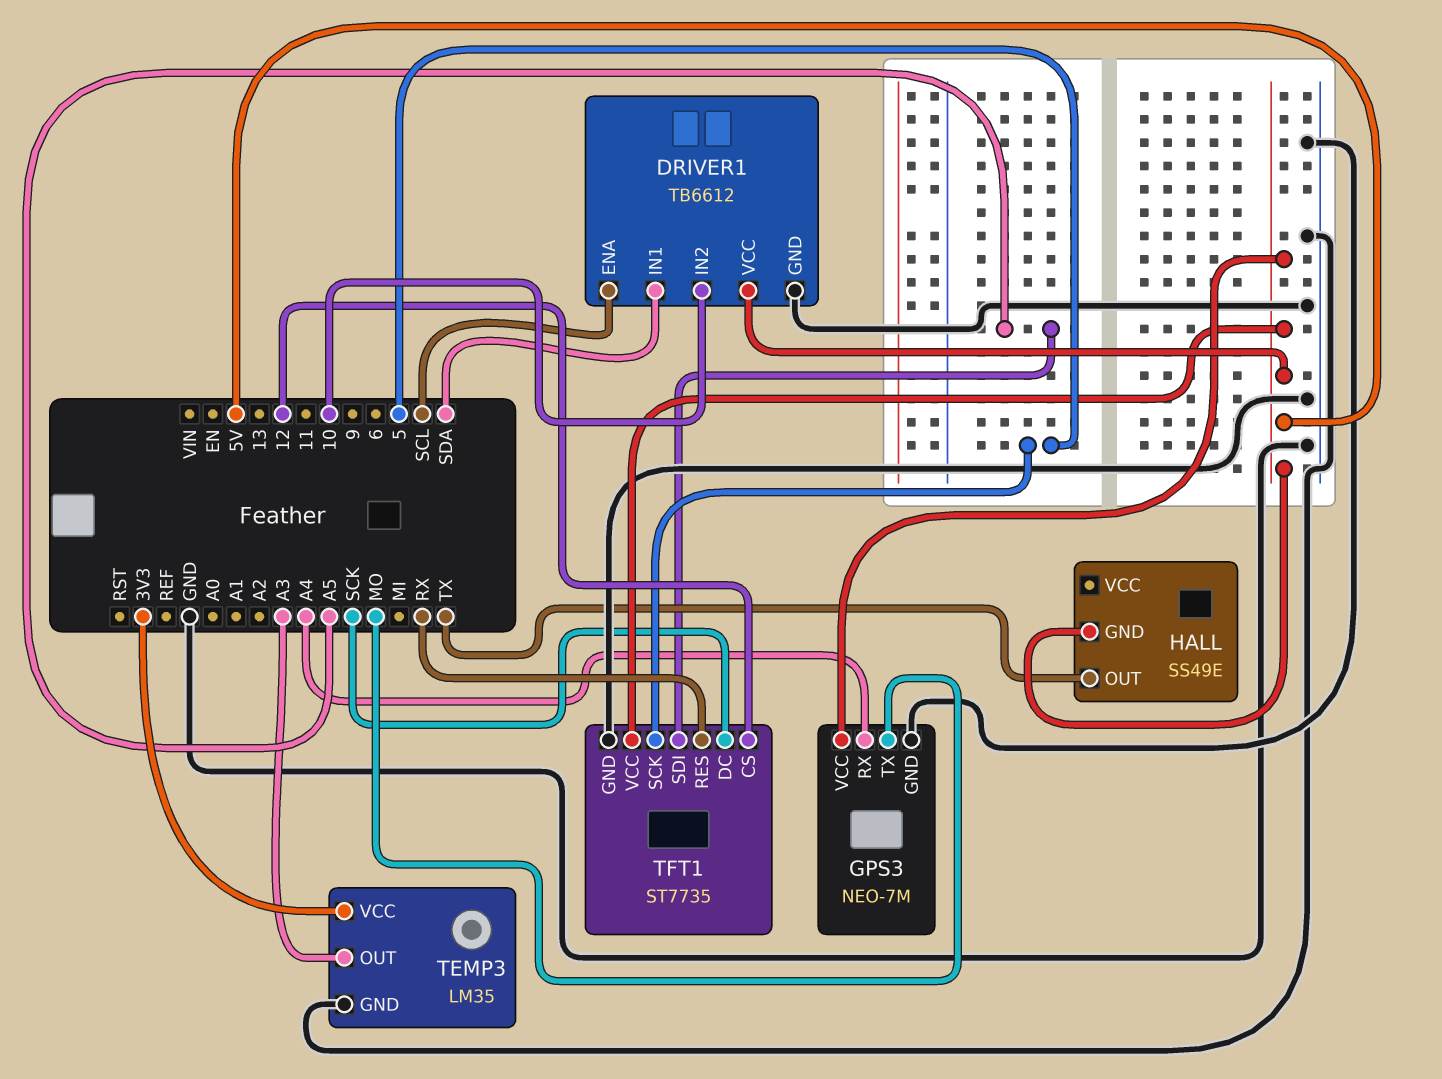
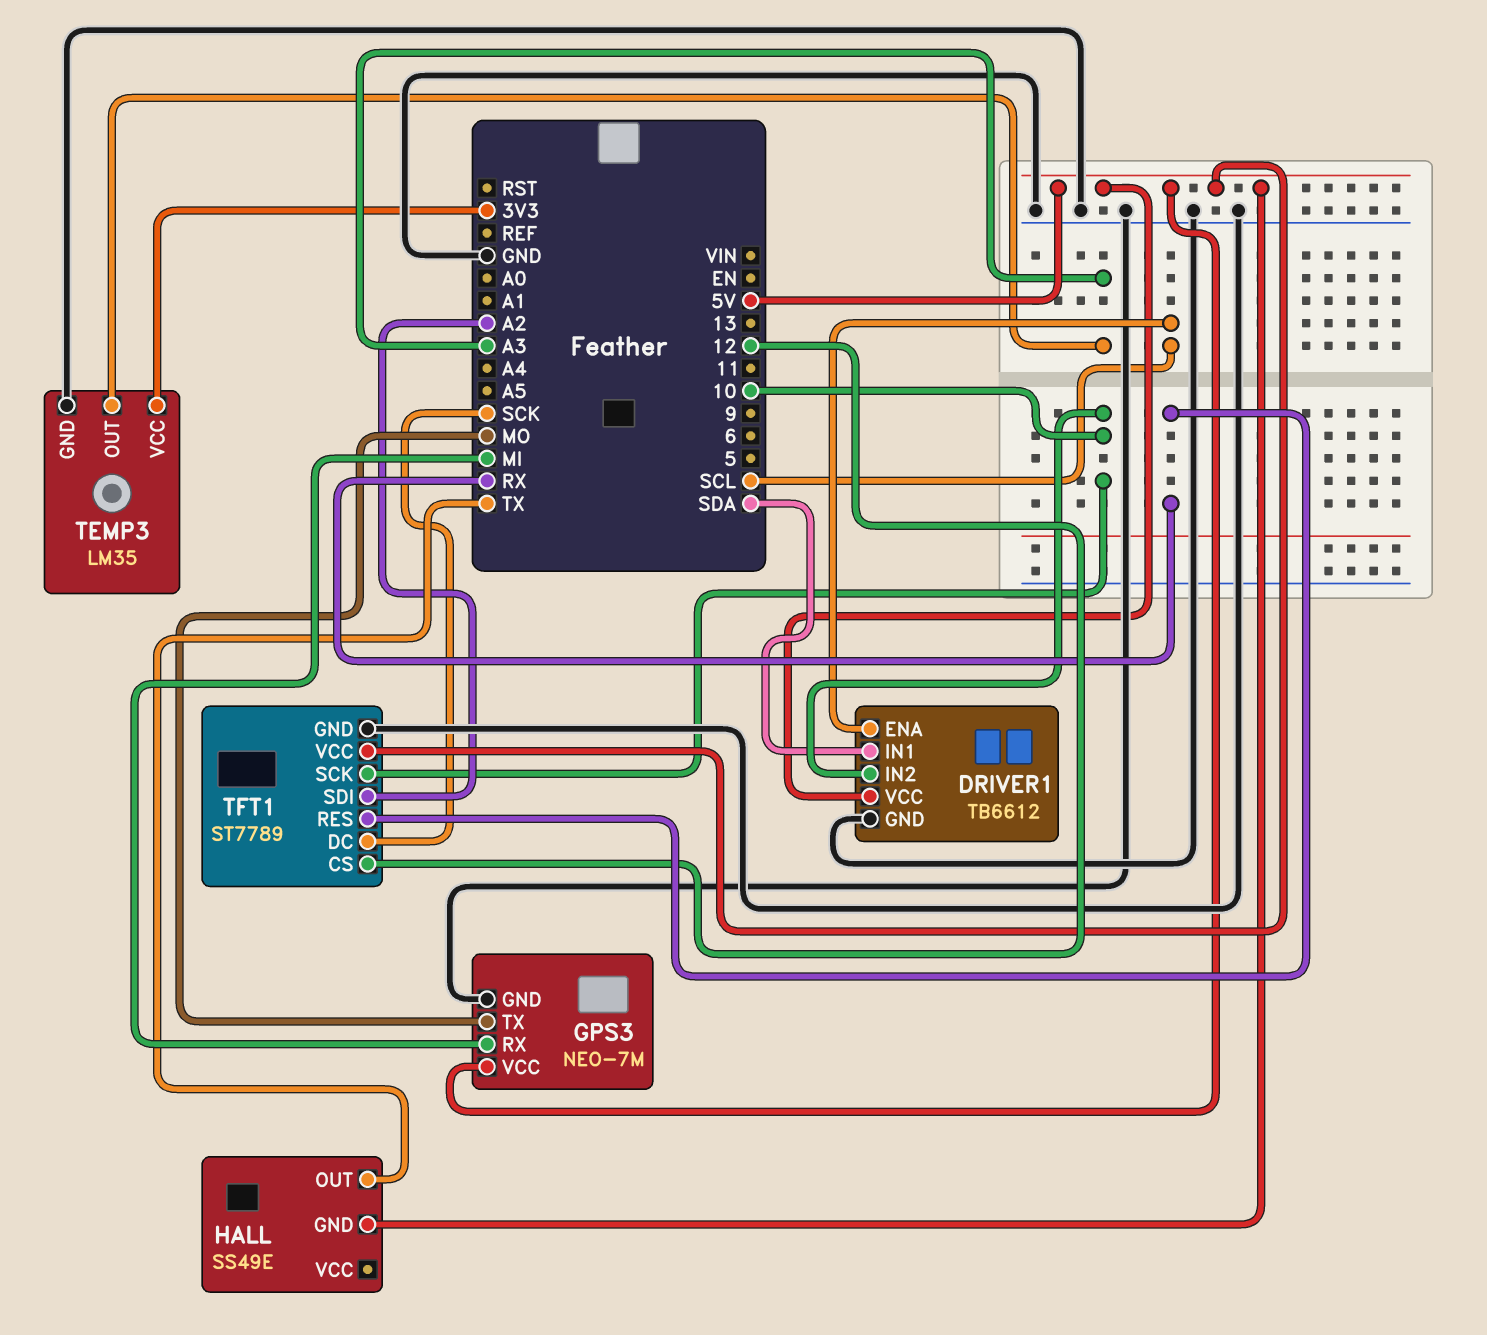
GPS3 pin RX: A4 -> MI
TFT1: ST7735 -> ST7789
TFT1 pin SCK: 5 -> 10
TFT1 pin SDI: A5 -> A2

